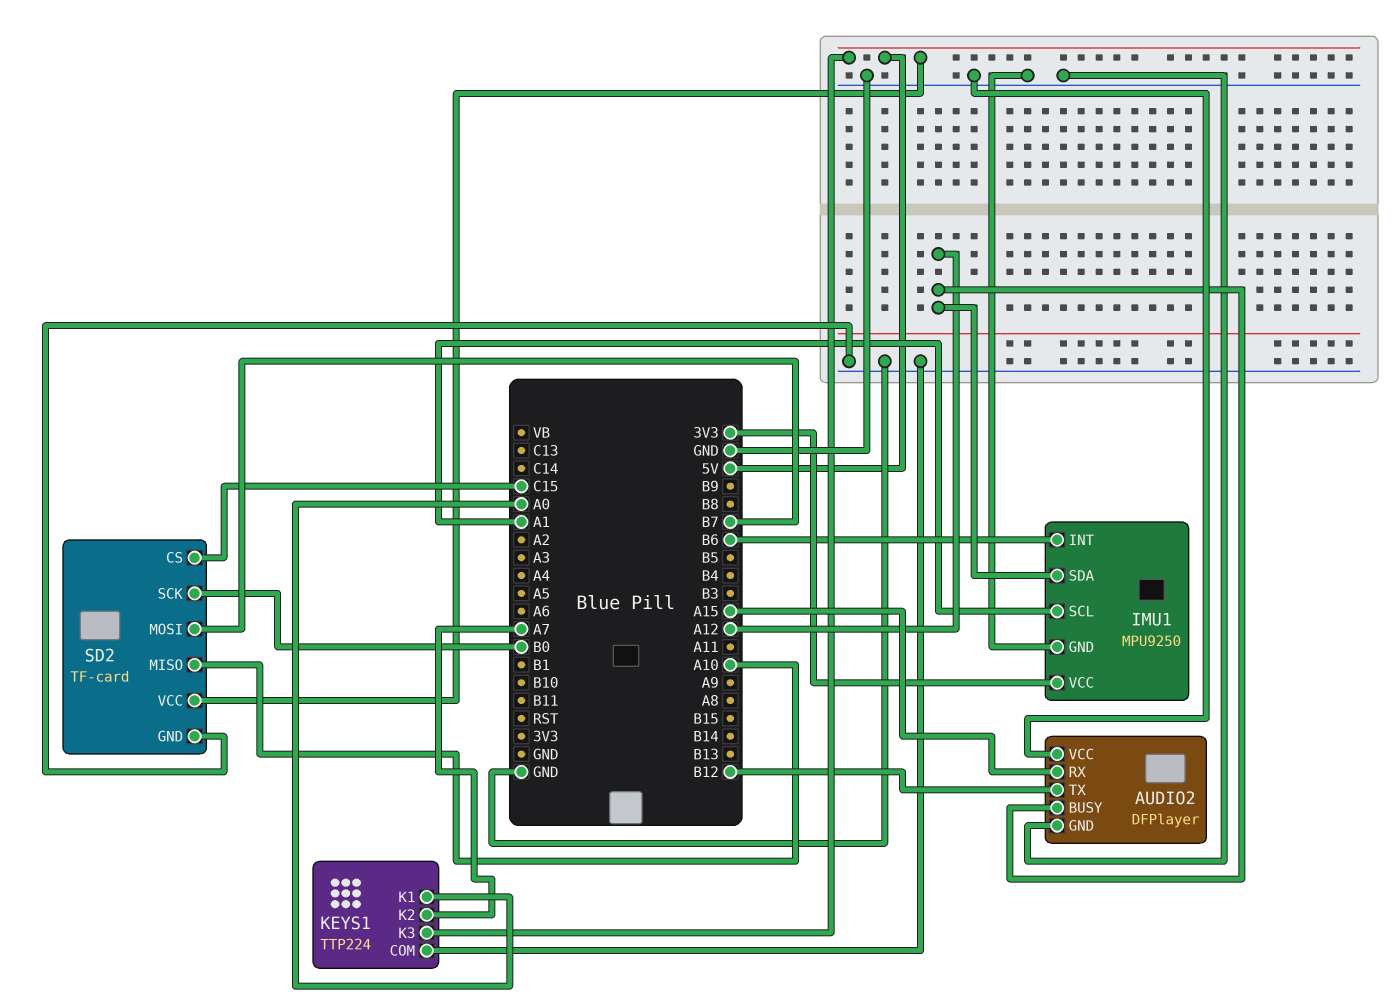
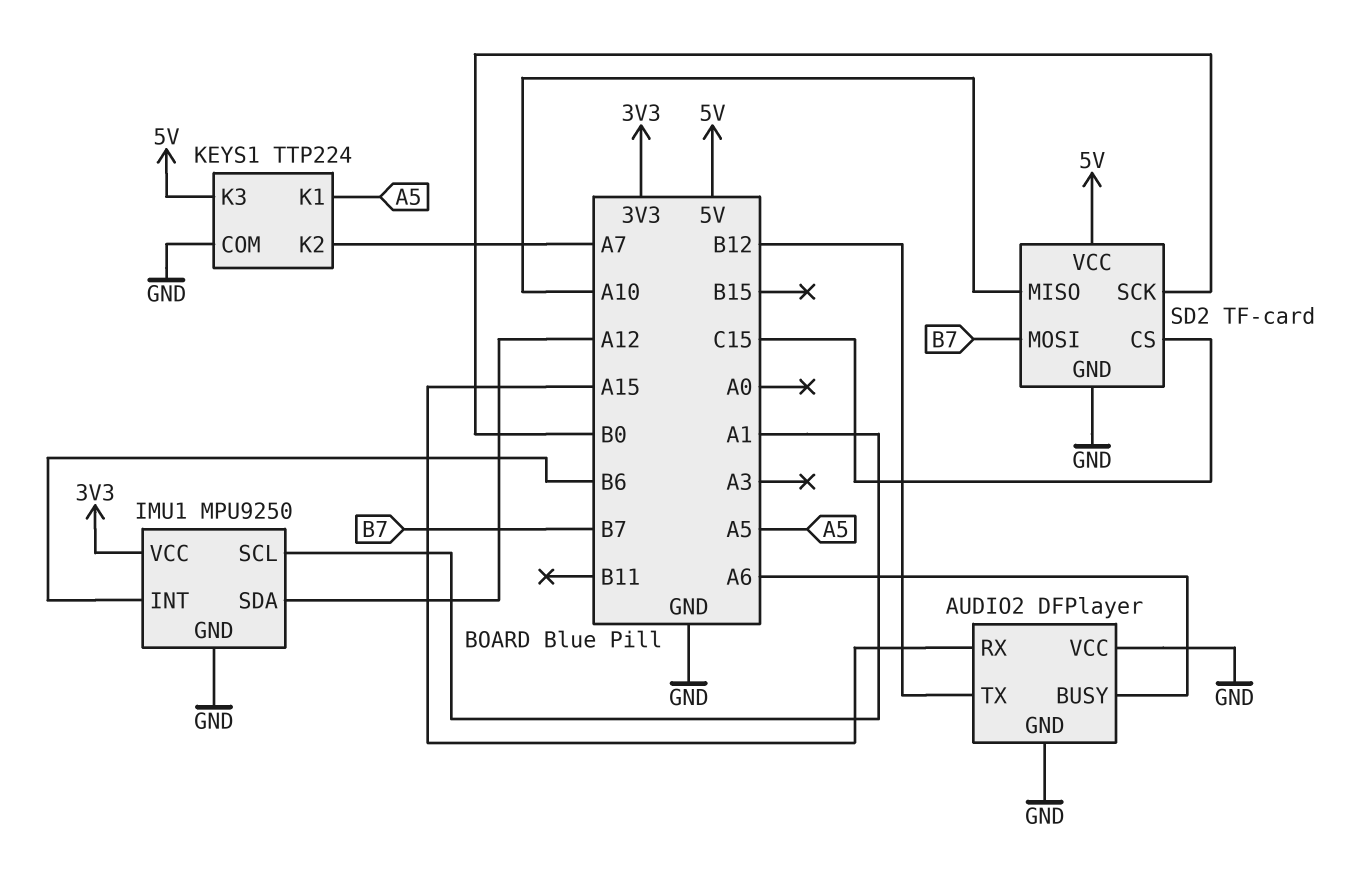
AUDIO2 pin BUSY: A12 -> A6
KEYS1 pin K1: A0 -> A5

